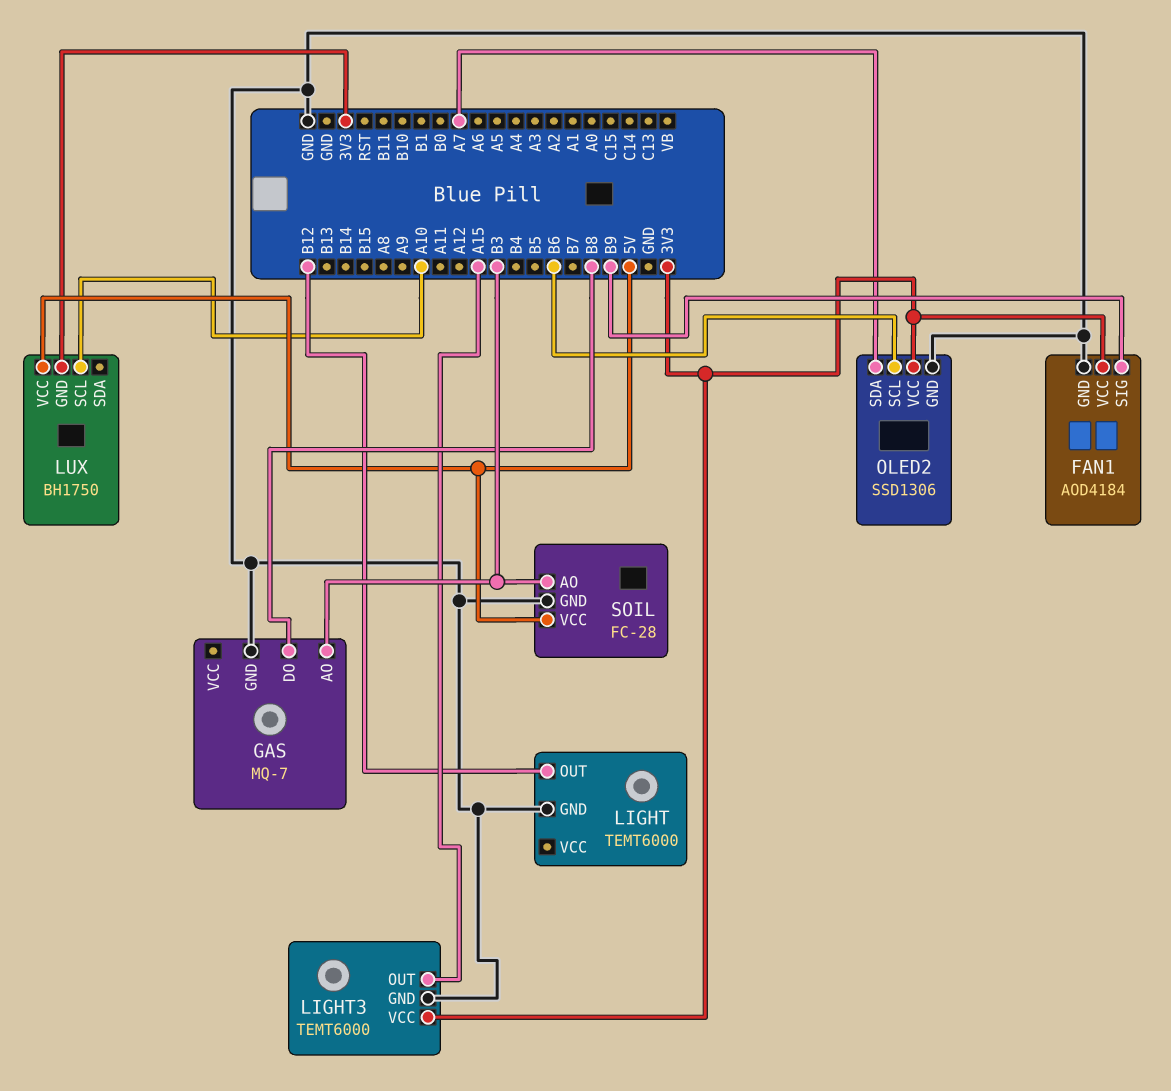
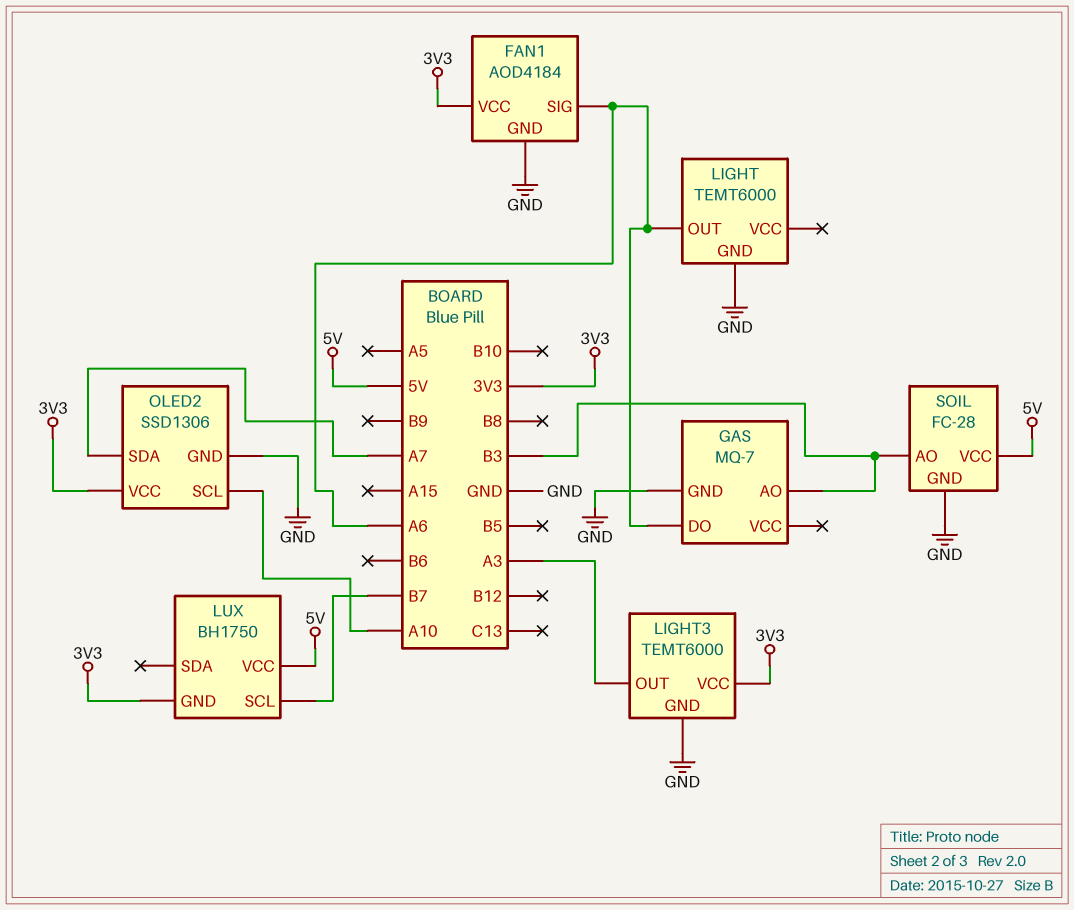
FAN1 pin SIG: B9 -> A6
GAS pin DO: B8 -> A6
LIGHT pin OUT: B12 -> A6
LIGHT3 pin OUT: A15 -> A3
LUX pin SCL: A10 -> B7
OLED2 pin SCL: B6 -> A10

